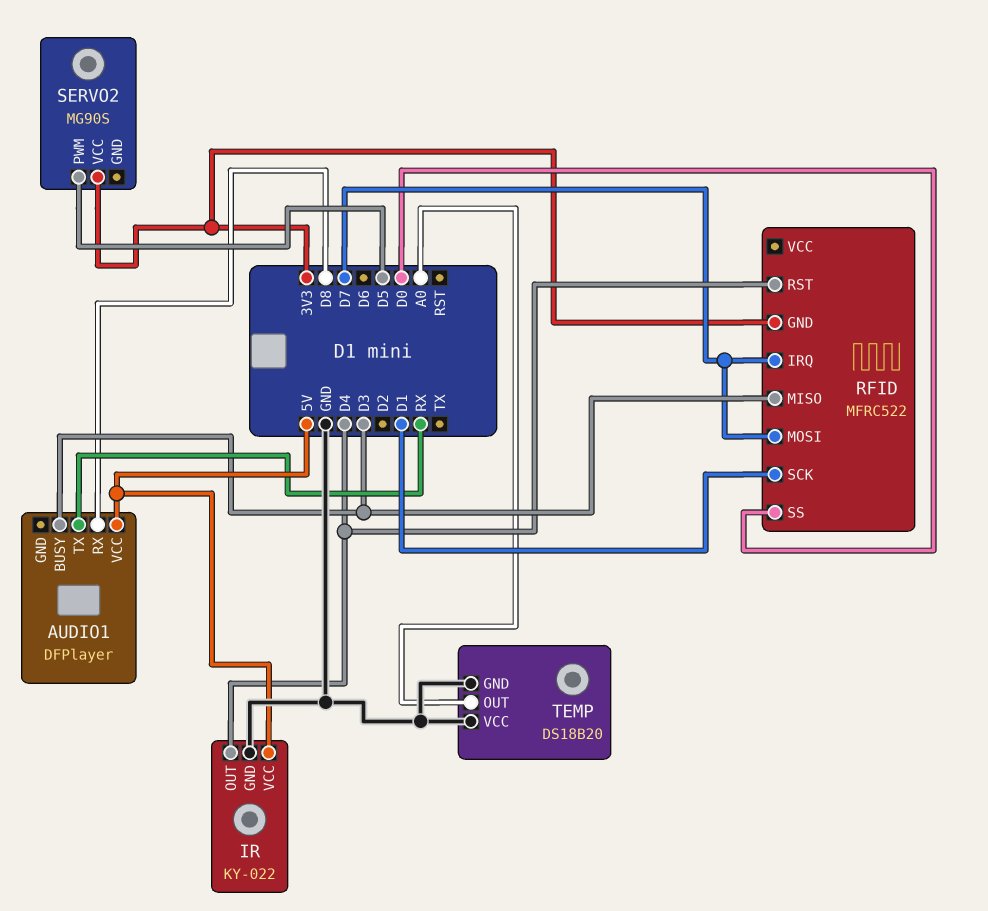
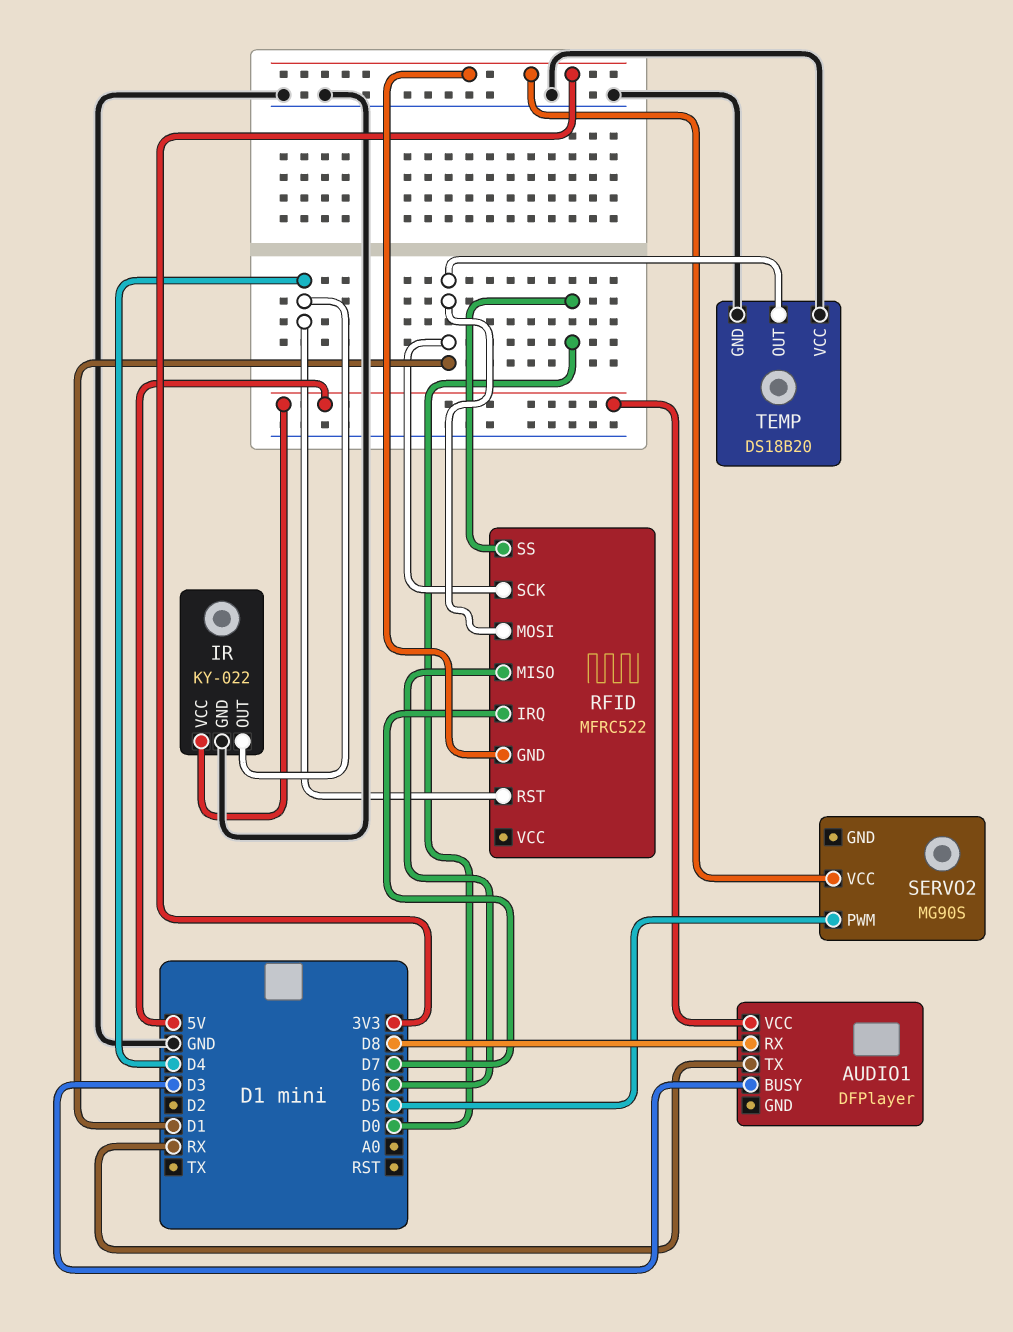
RFID pin MISO: D3 -> D6
RFID pin MOSI: D7 -> D1
TEMP pin OUT: A0 -> D1

